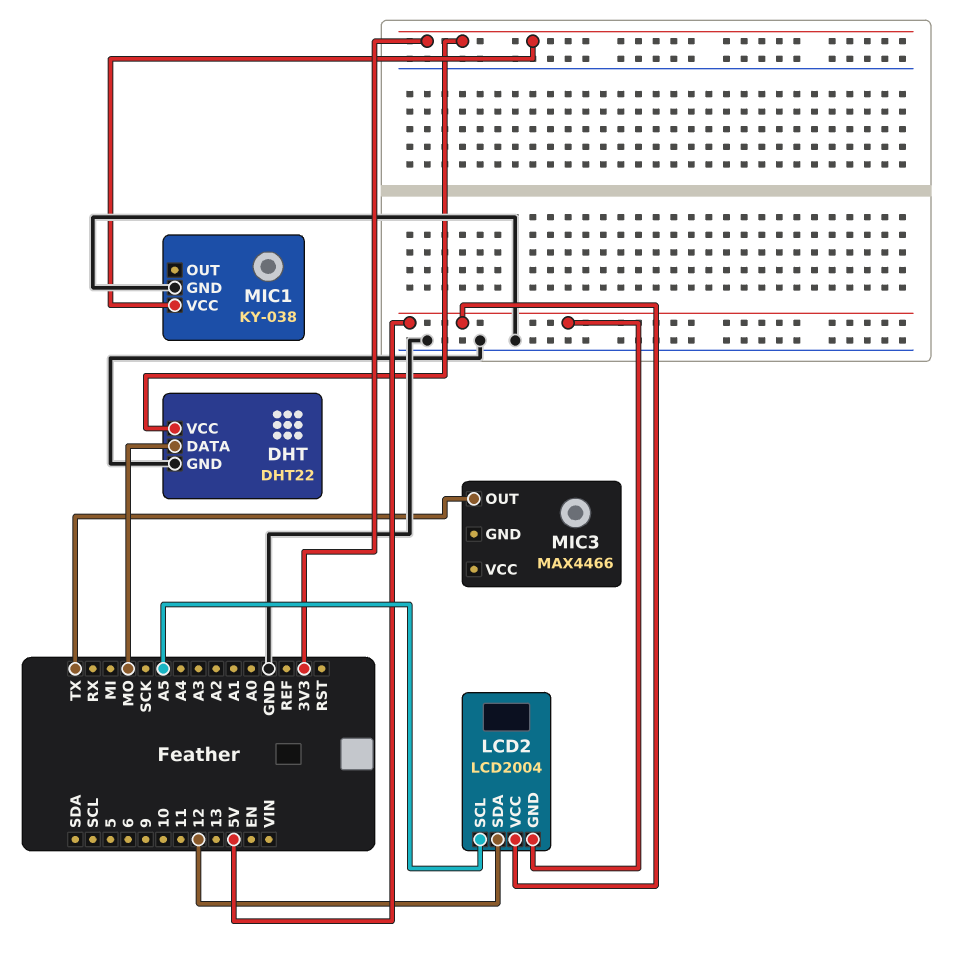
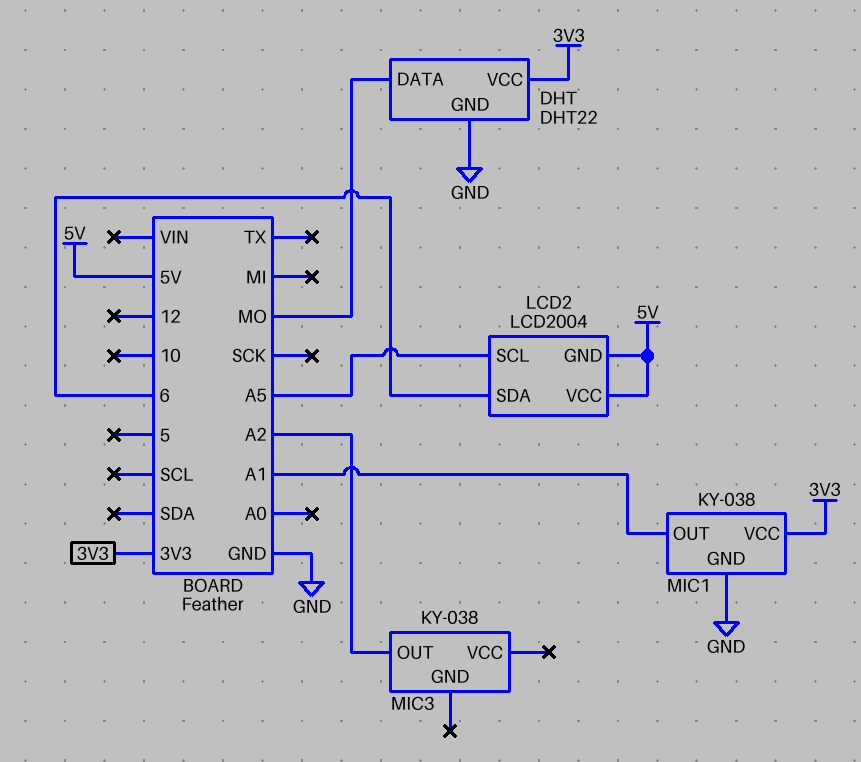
LCD2 pin SDA: 12 -> 6
MIC1 pin OUT: none -> A1
MIC3: MAX4466 -> KY-038
MIC3 pin OUT: TX -> A2

